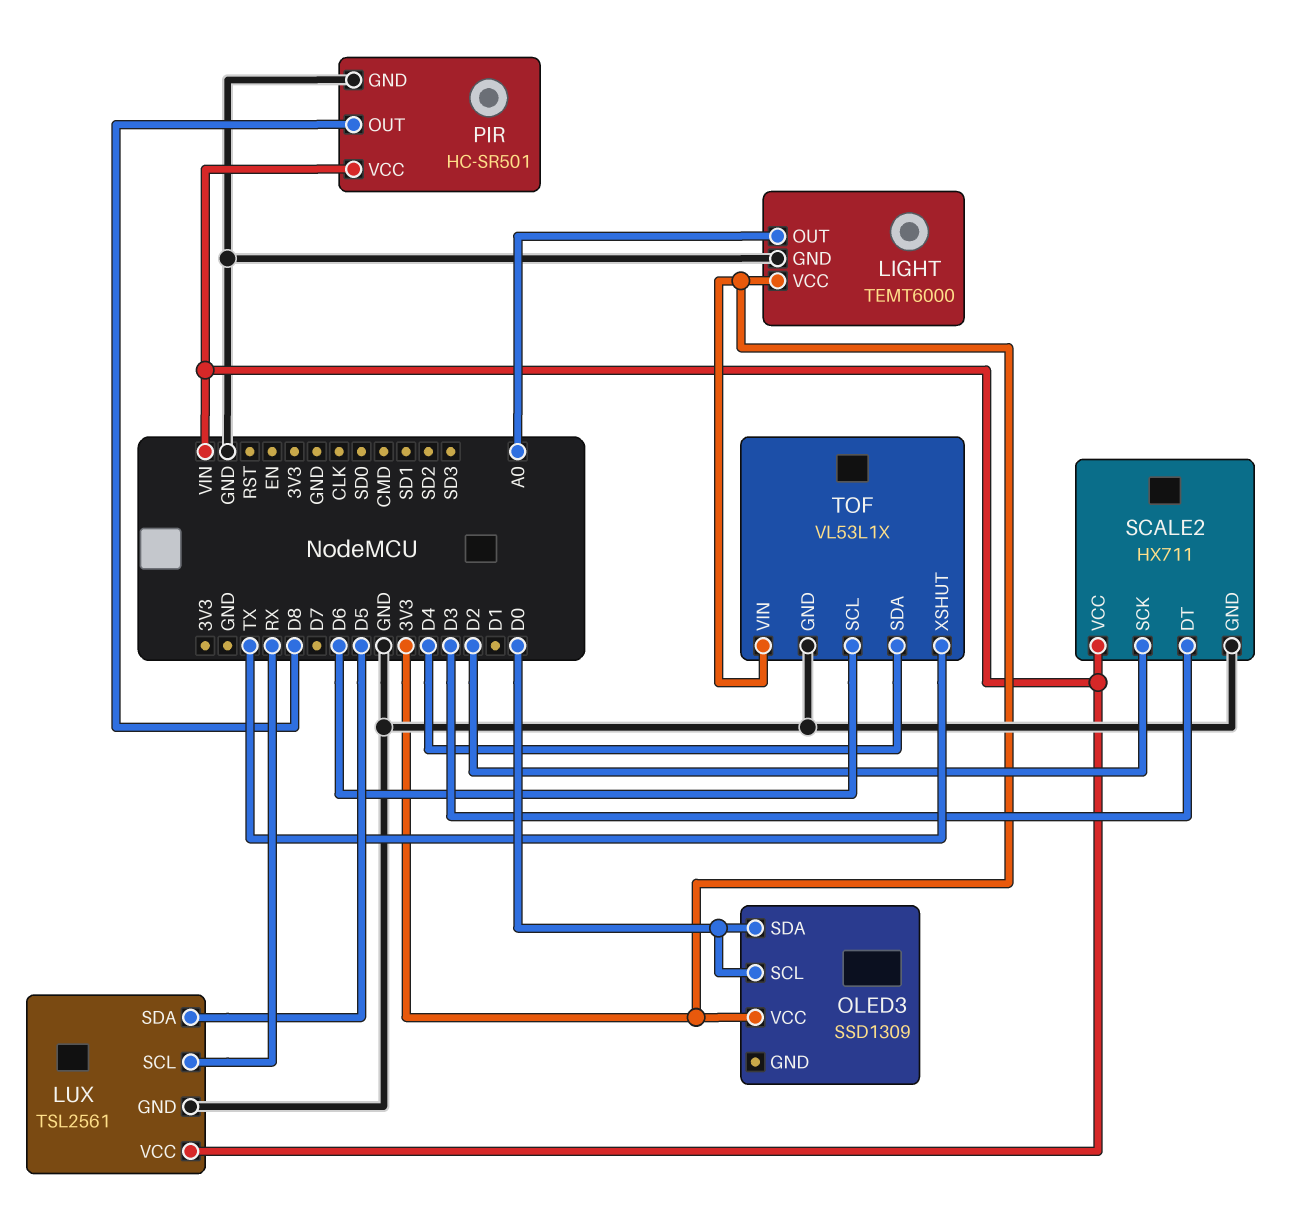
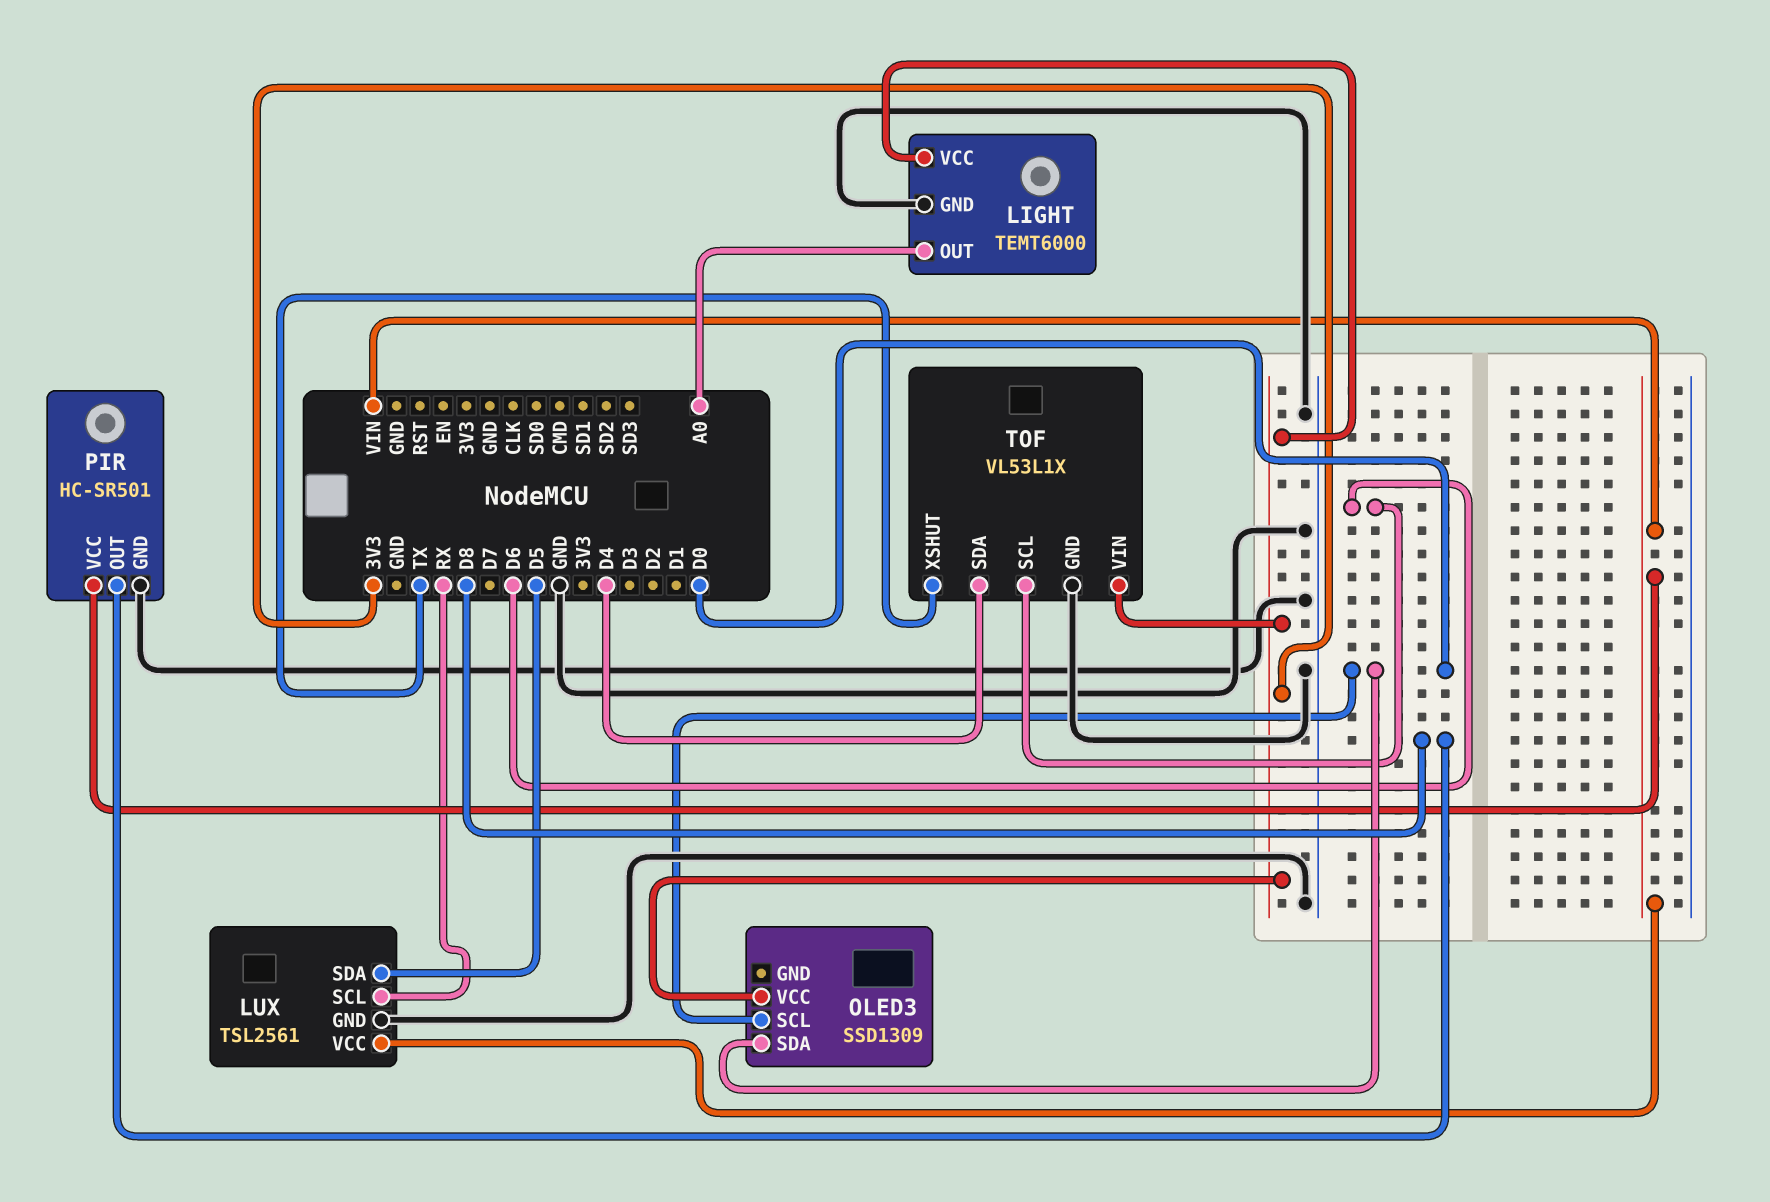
SCALE2: HX711 -> none
SCALE2 pin DT: D3 -> none
SCALE2 pin GND: GND -> none
SCALE2 pin SCK: D2 -> none
SCALE2 pin VCC: VIN -> none

